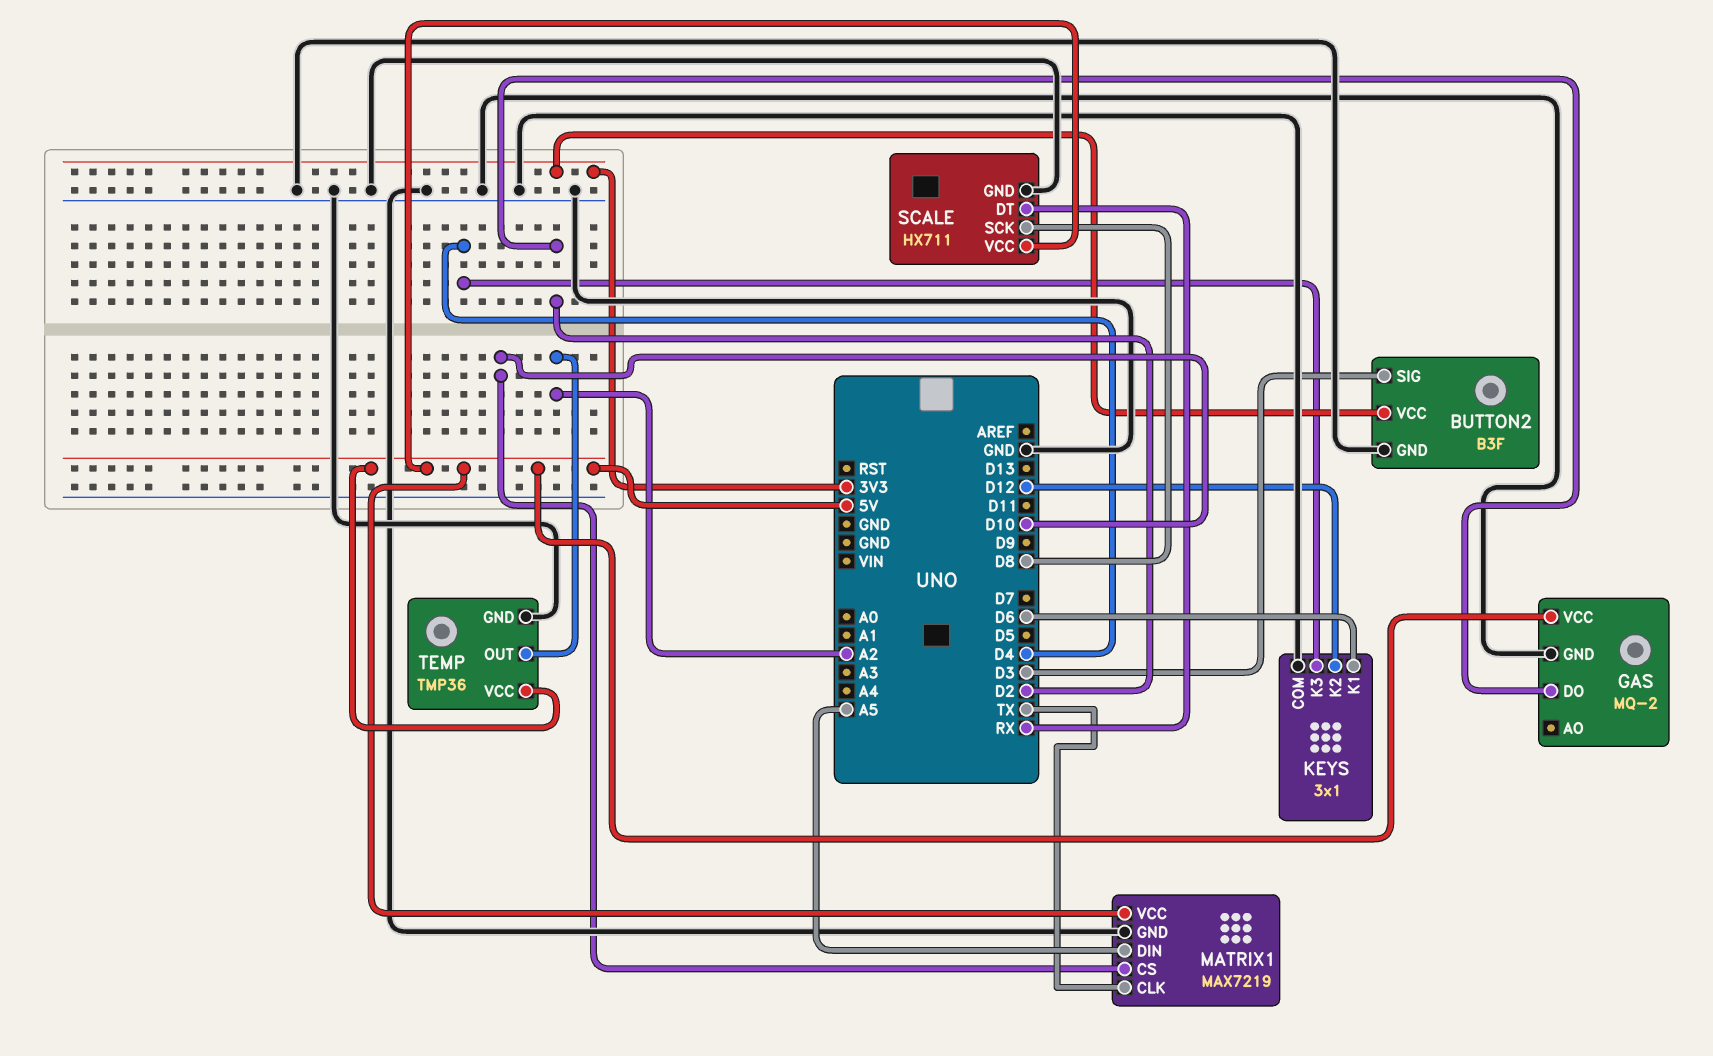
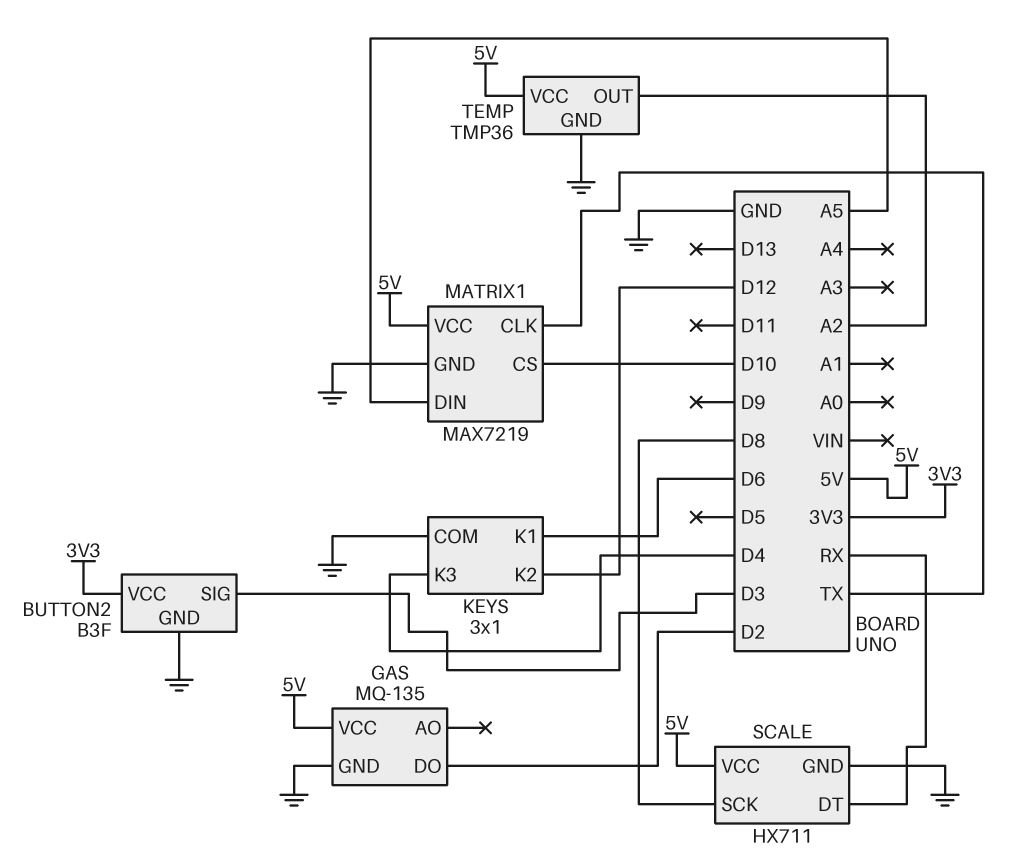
GAS: MQ-2 -> MQ-135

